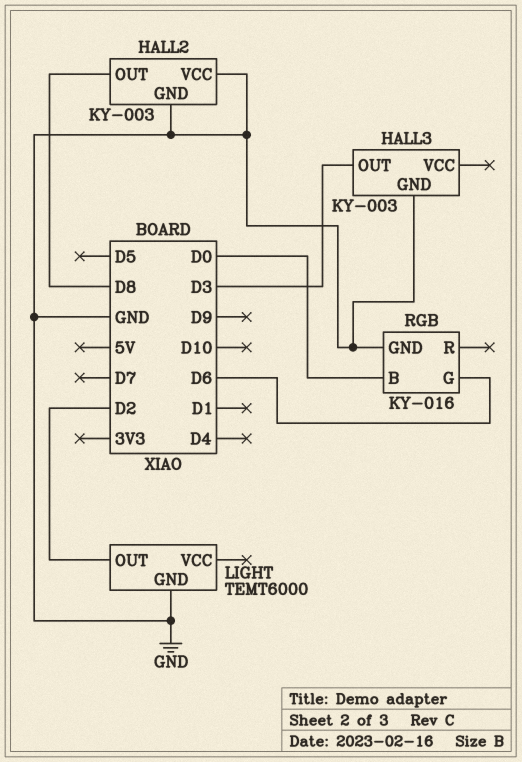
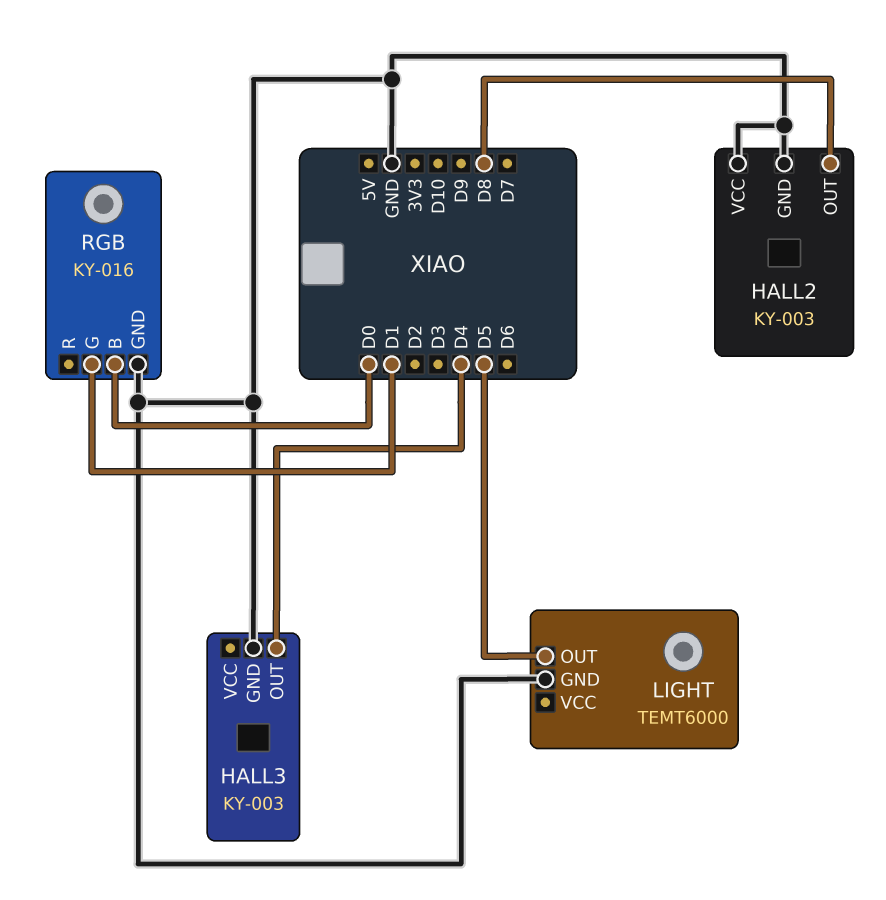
HALL3 pin OUT: D3 -> D4
LIGHT pin OUT: D2 -> D5
RGB pin G: D6 -> D1

